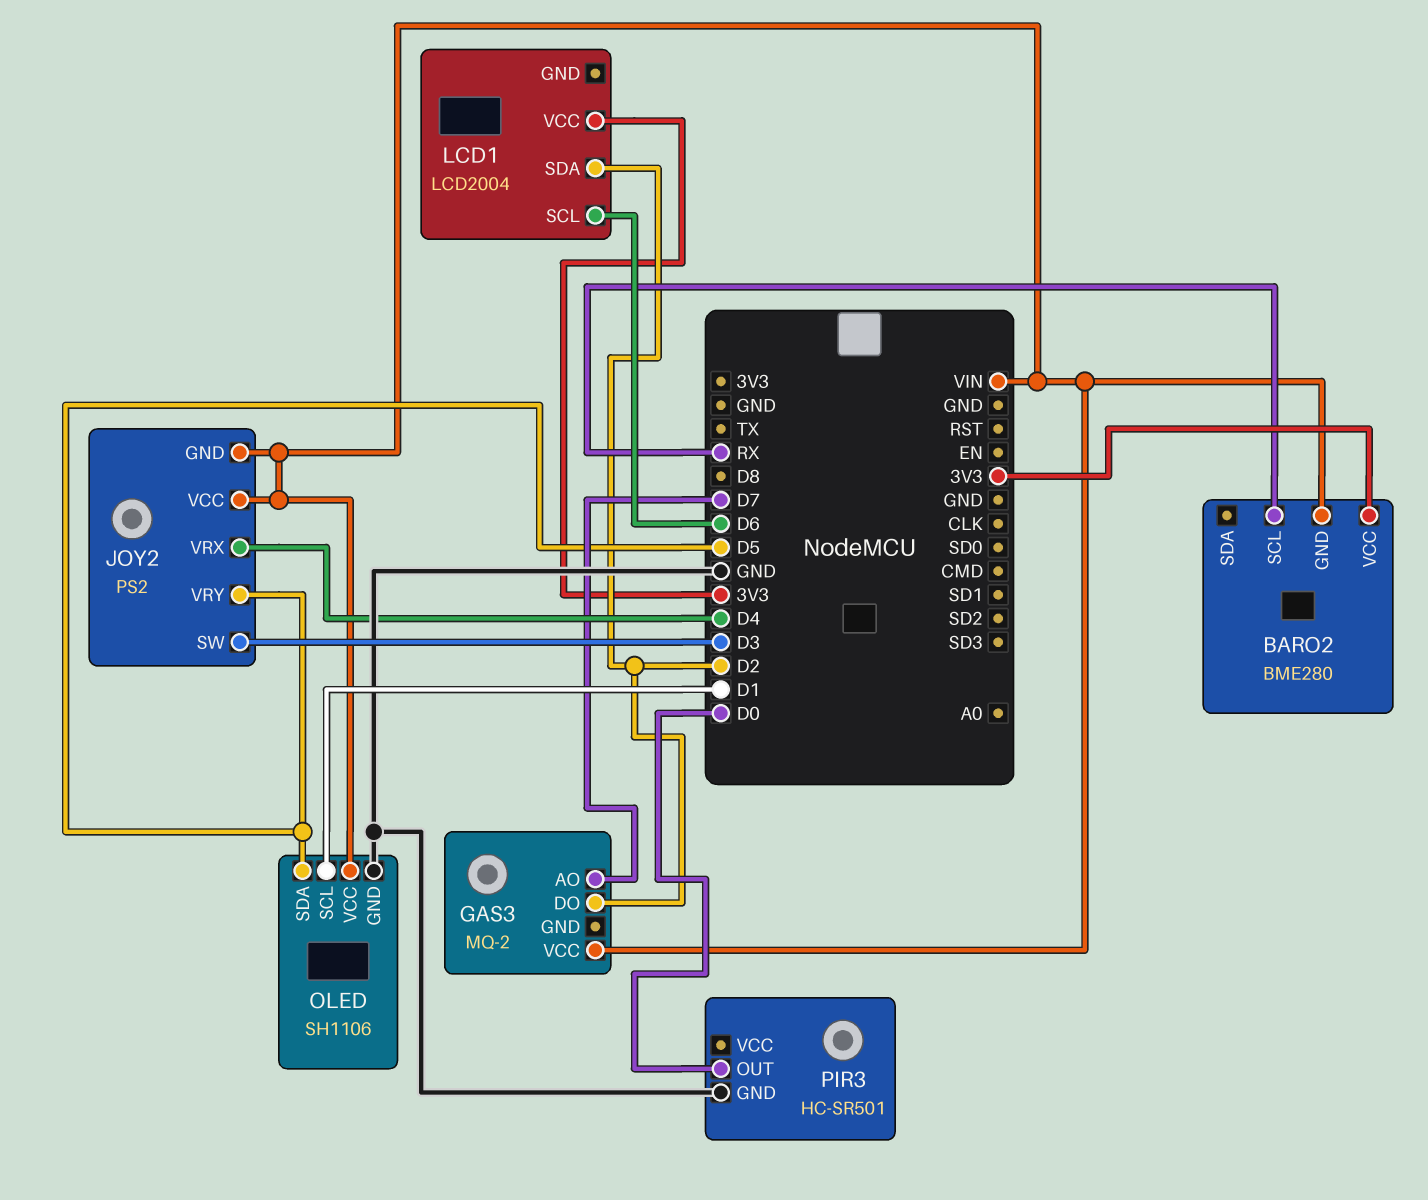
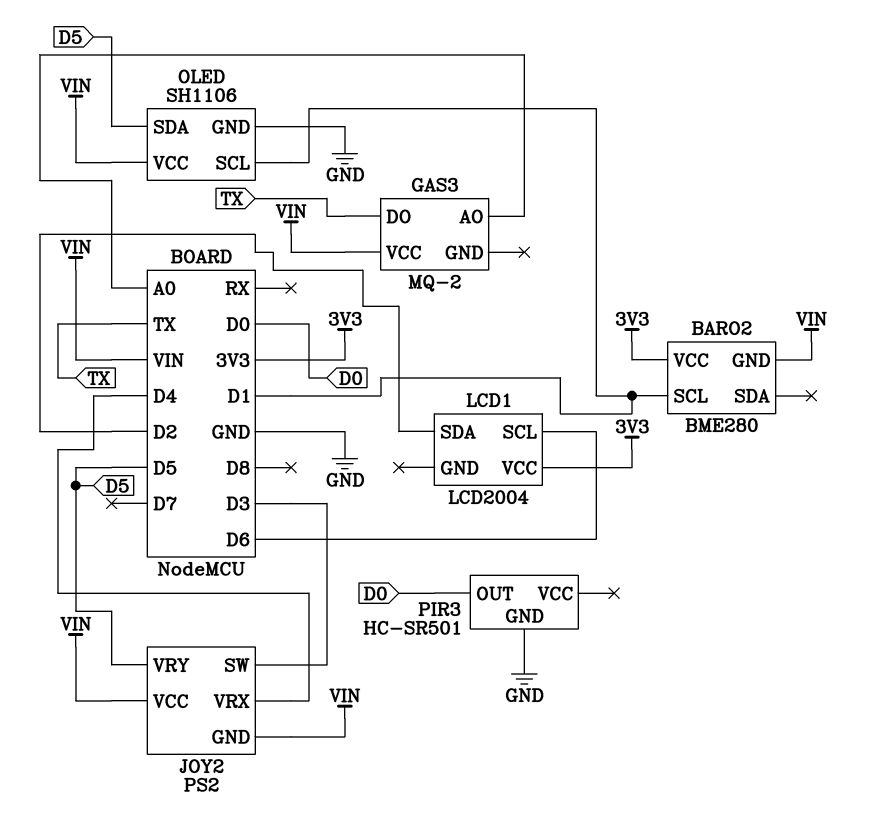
BARO2 pin SCL: RX -> D1
GAS3 pin AO: D7 -> A0
GAS3 pin DO: D2 -> TX

